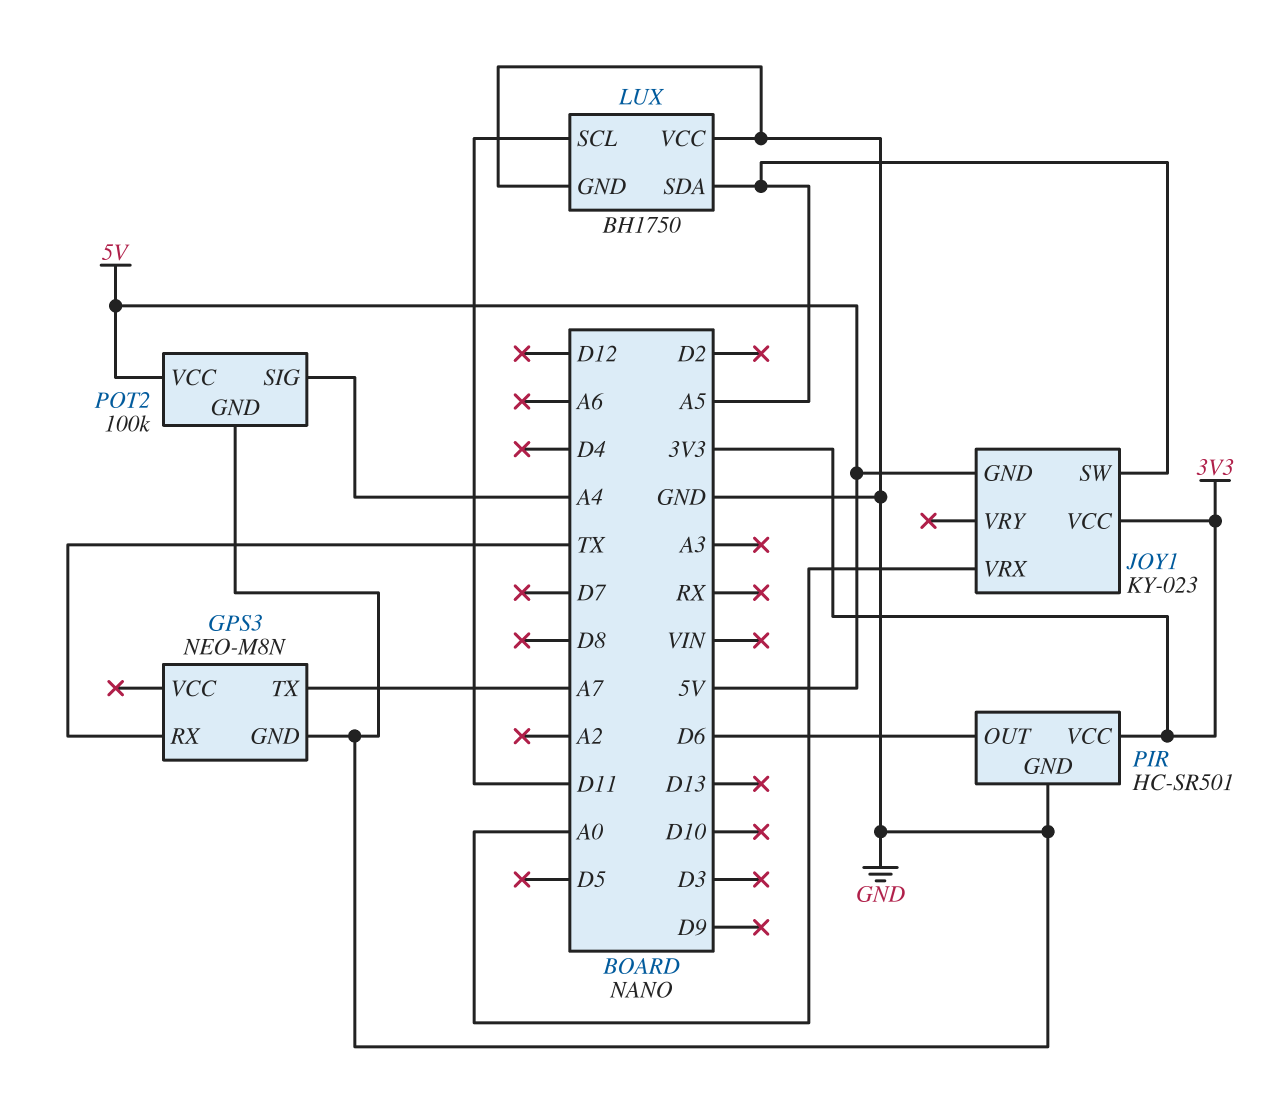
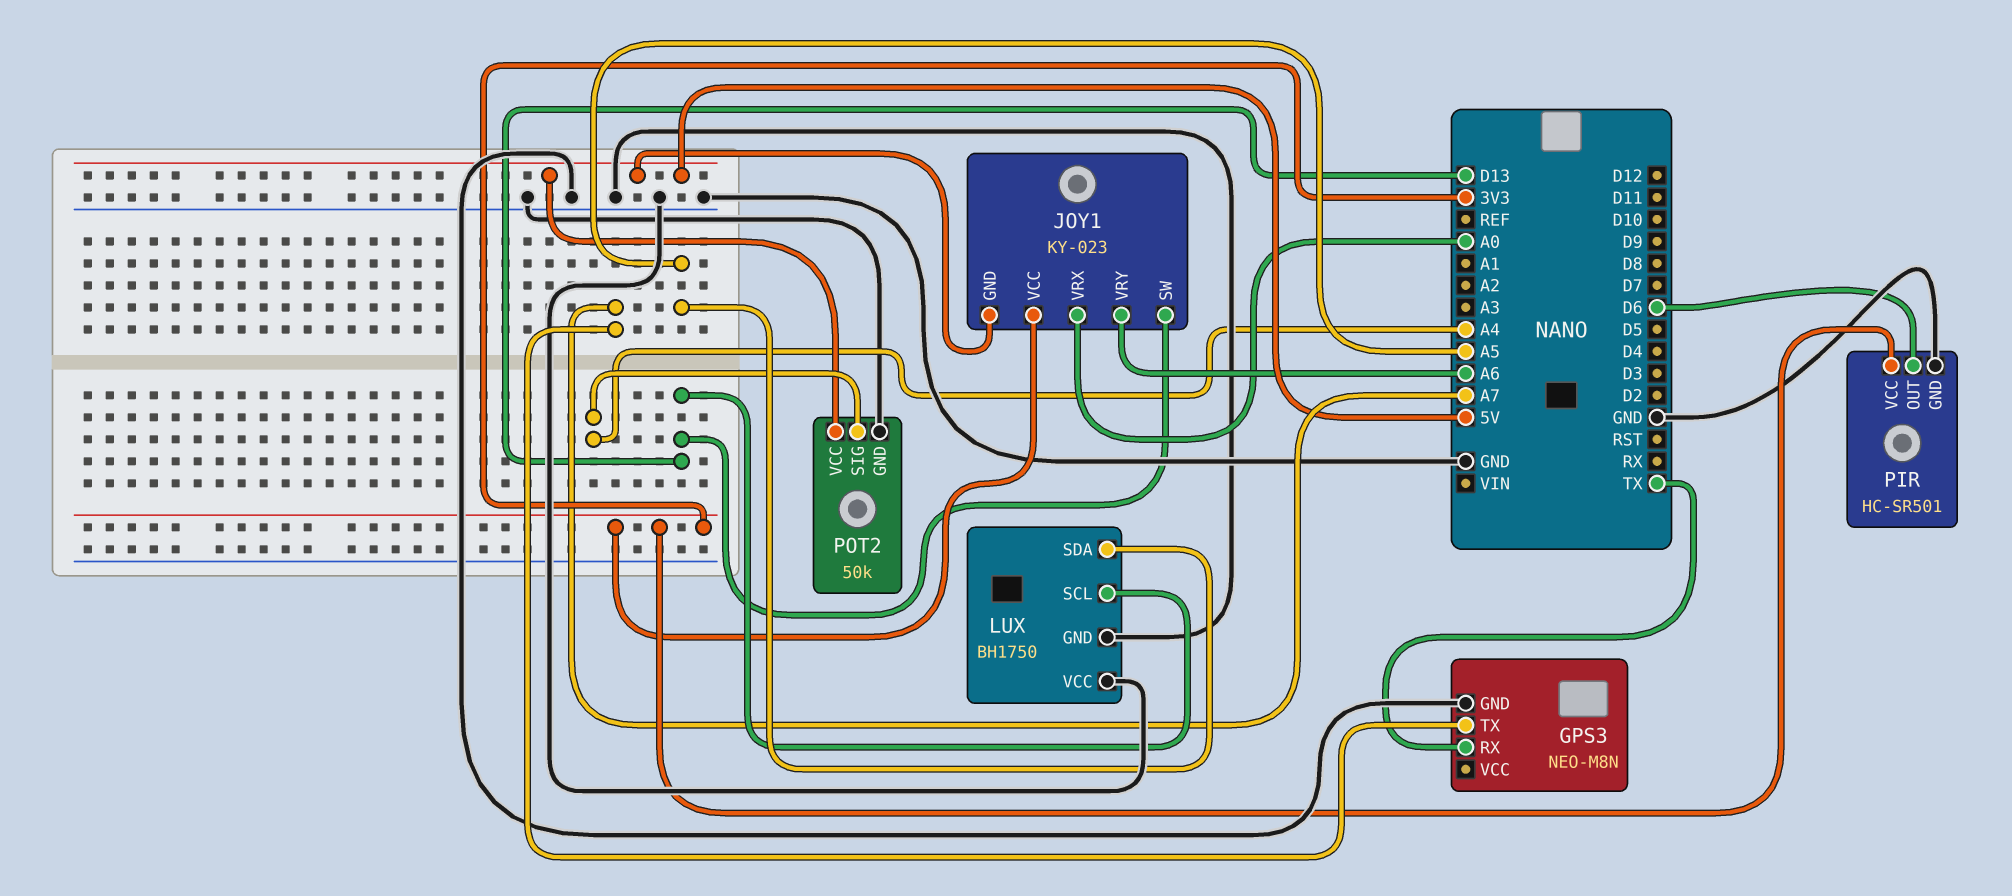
JOY1 pin SW: A5 -> D13
JOY1 pin VRY: none -> A6
LUX pin SCL: D11 -> D13
POT2: 100k -> 50k

